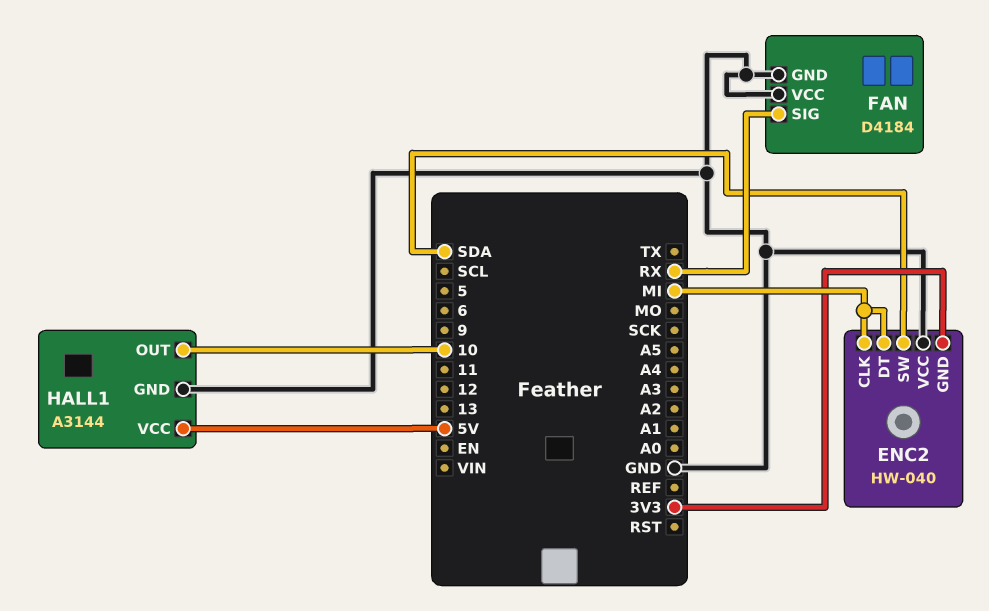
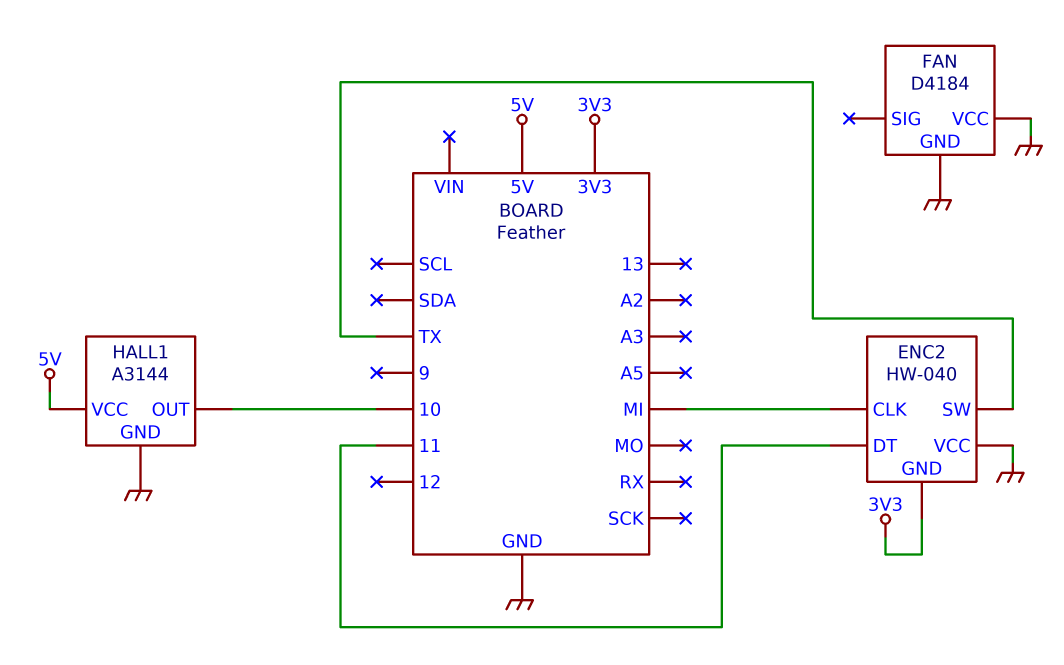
ENC2 pin DT: MI -> 11
ENC2 pin SW: SDA -> TX
FAN pin SIG: RX -> none

